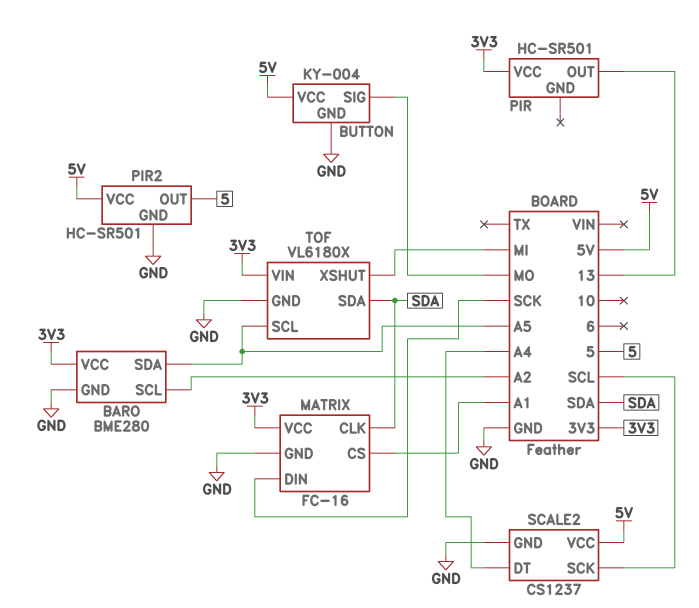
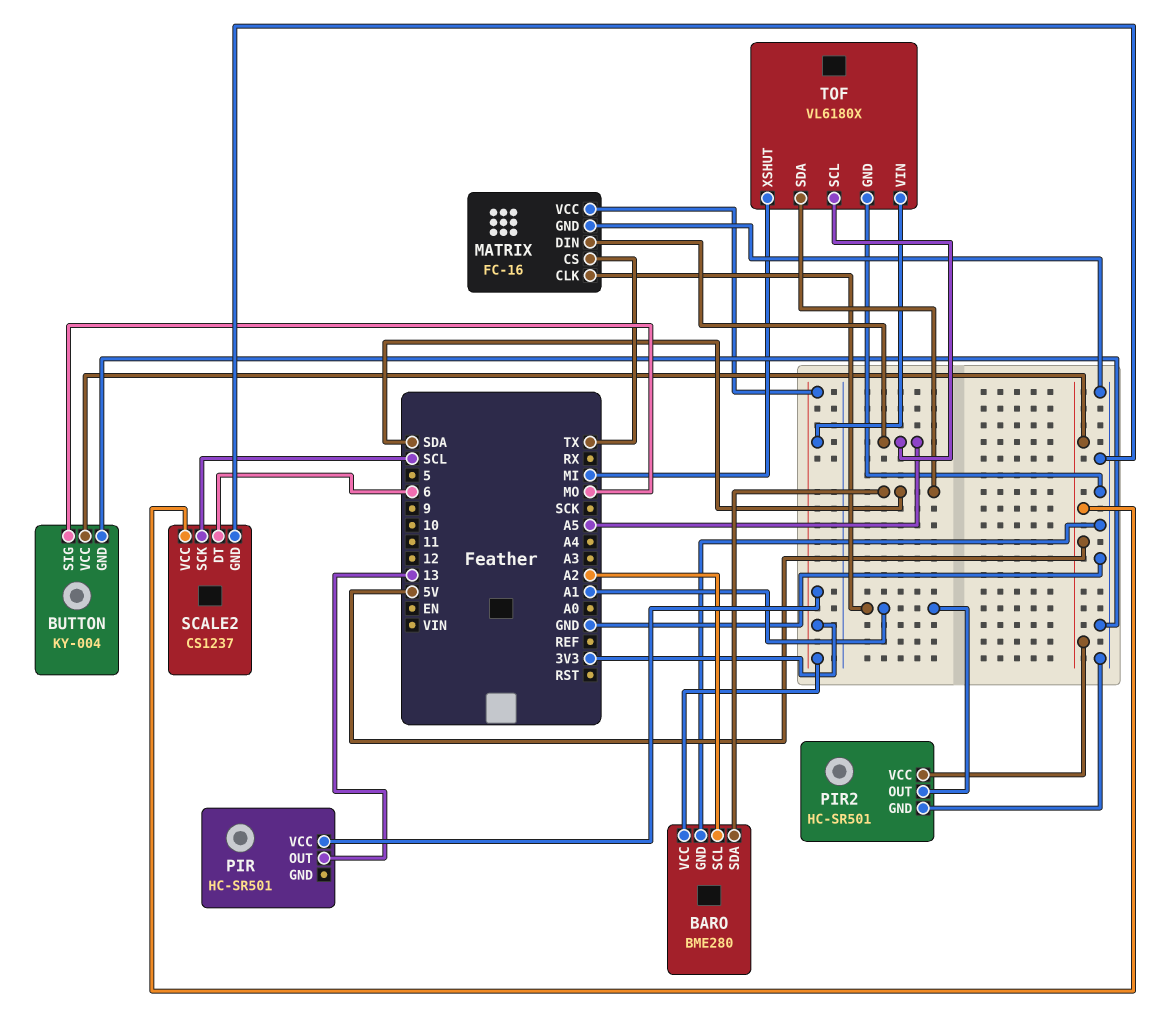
BARO pin SDA: A5 -> SDA
MATRIX pin CLK: SDA -> A1
MATRIX pin CS: A1 -> TX
MATRIX pin DIN: SCK -> A5
PIR2 pin OUT: 5 -> A1
SCALE2 pin DT: A4 -> 6

